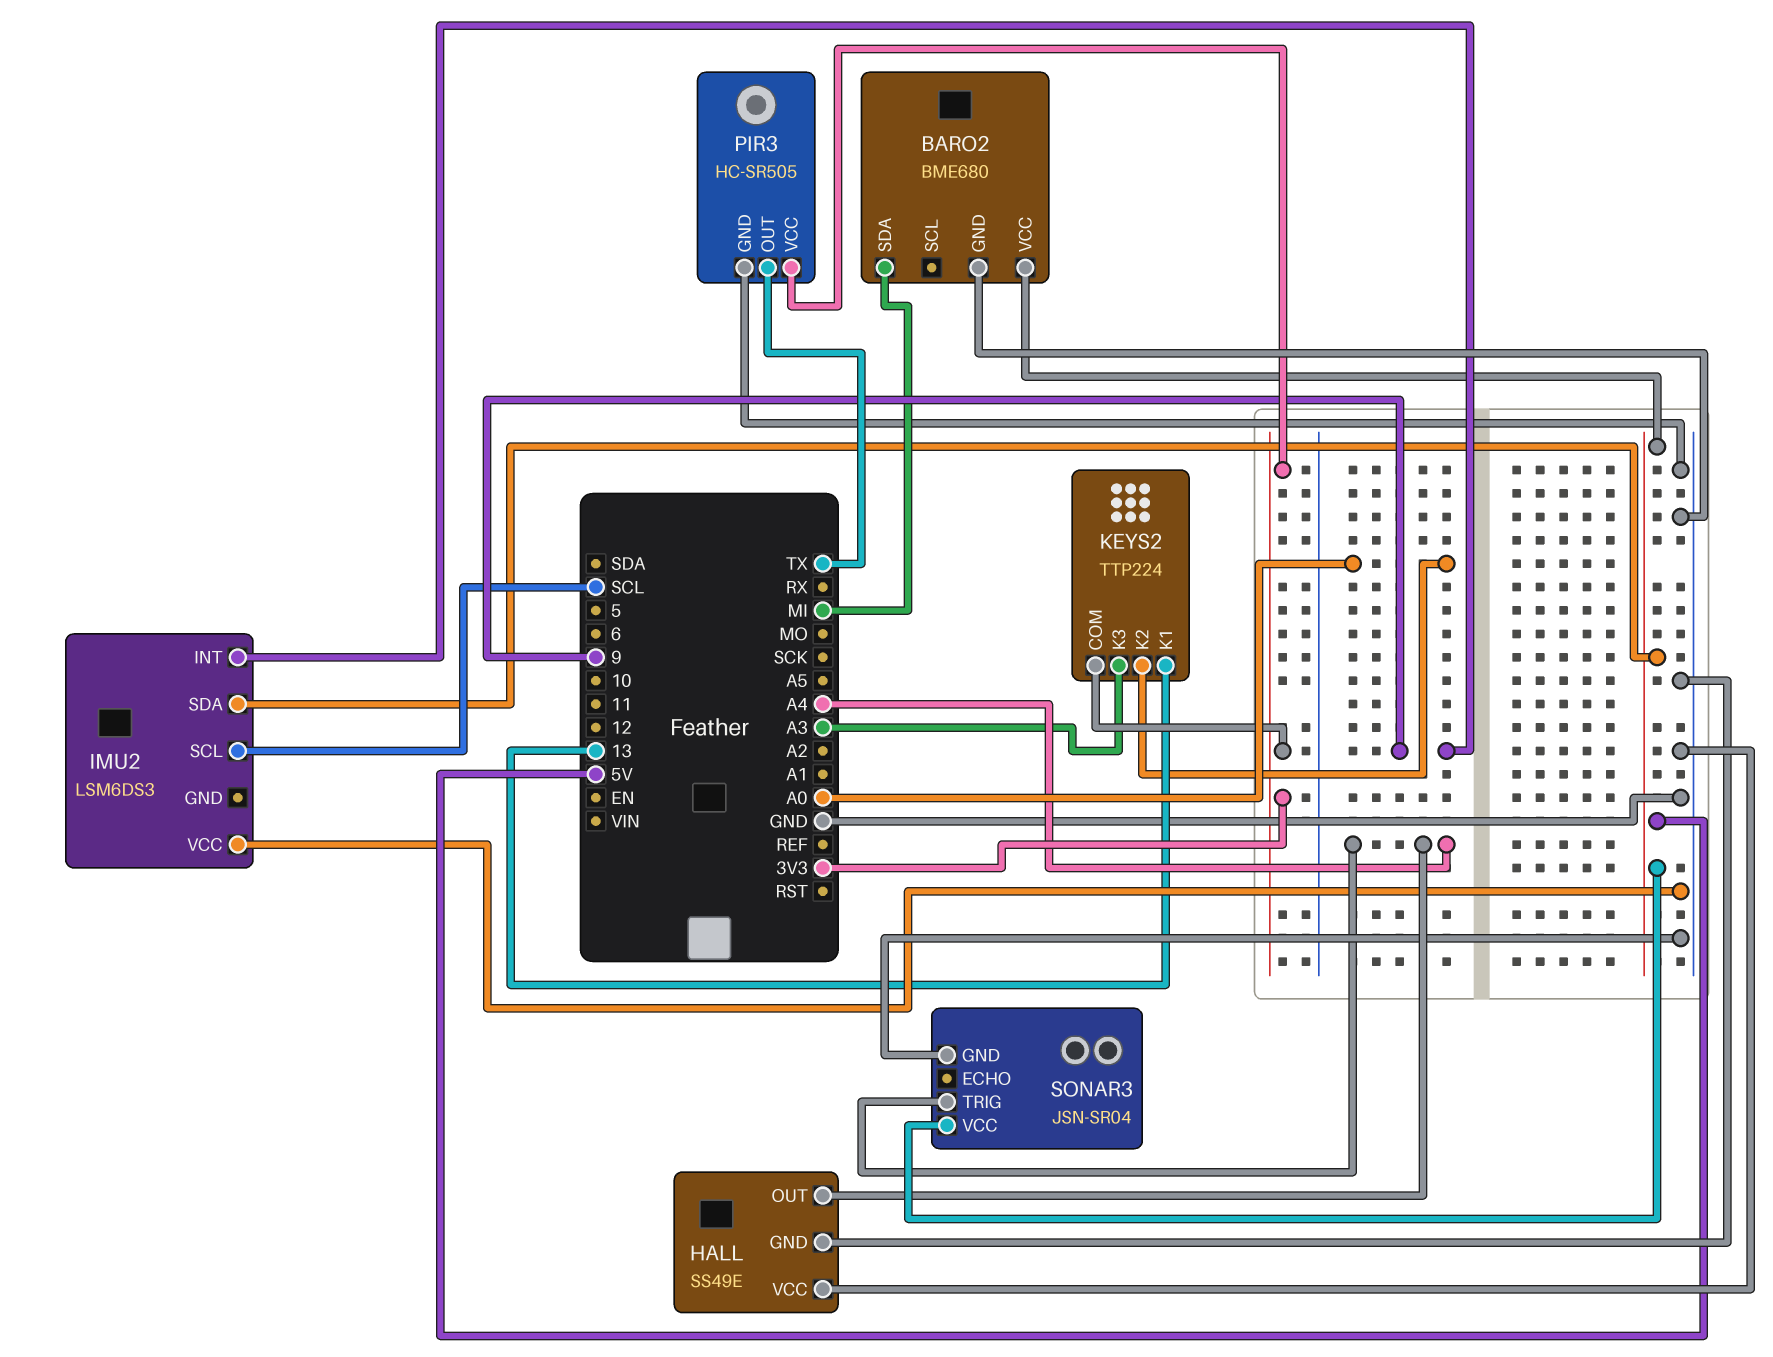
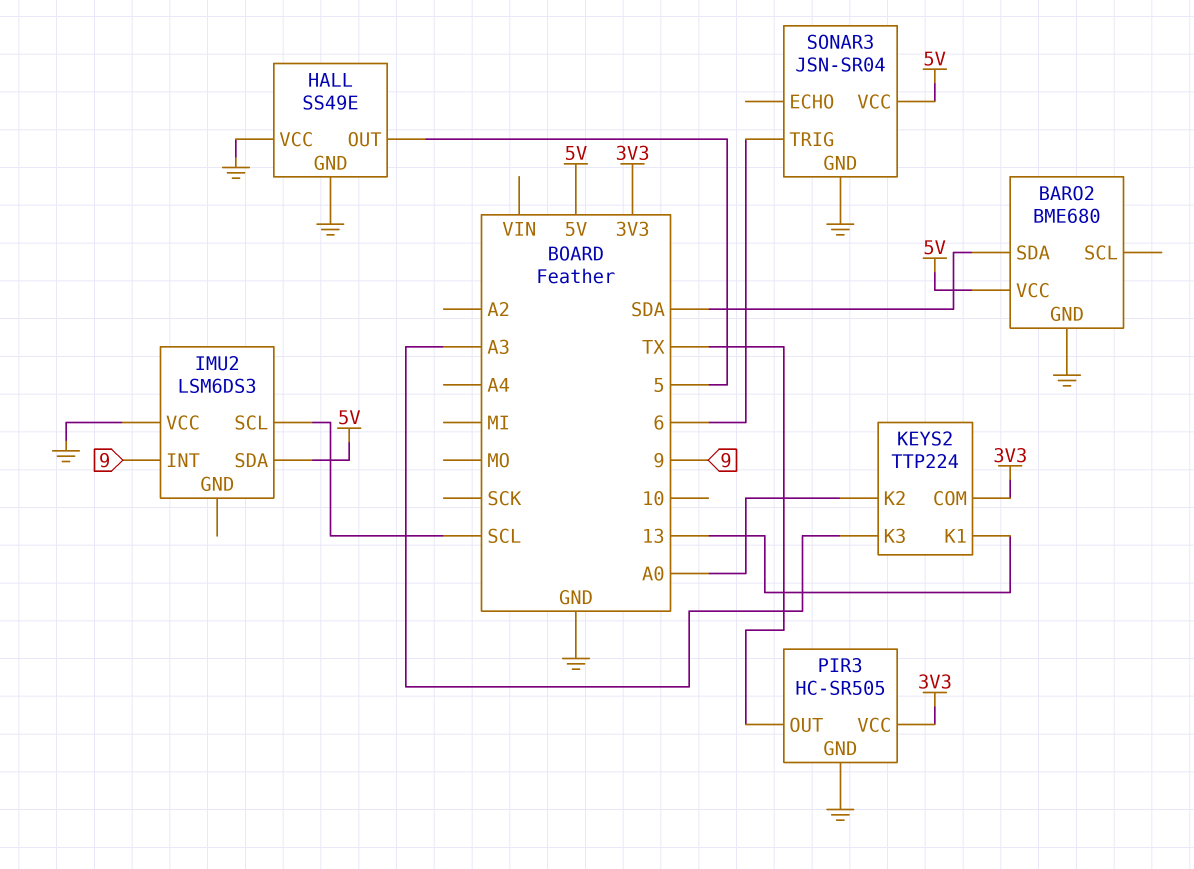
BARO2 pin SDA: MI -> SDA
HALL pin OUT: A4 -> 5
SONAR3 pin TRIG: A4 -> 6

